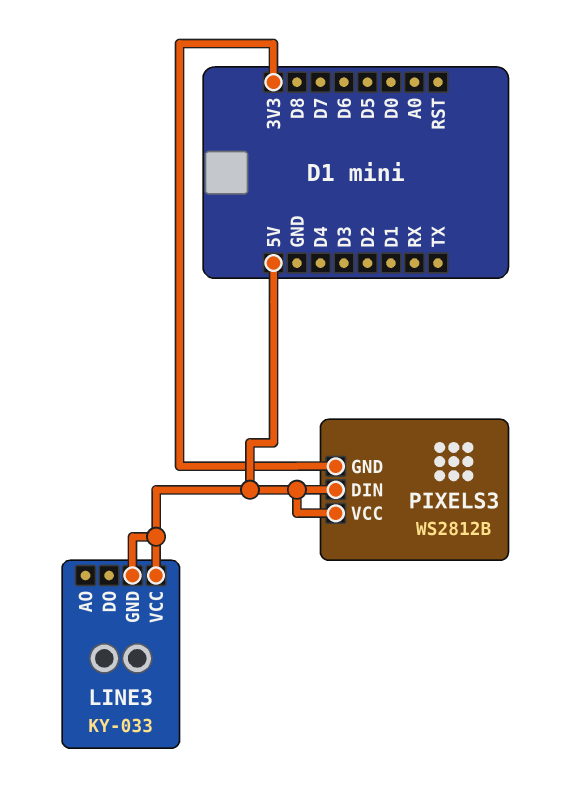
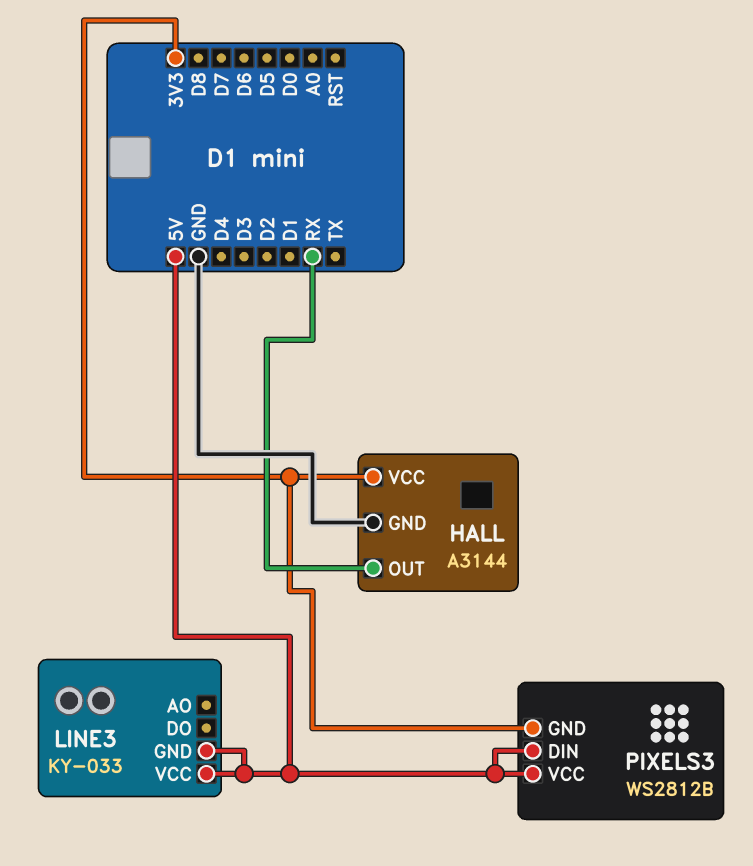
HALL: none -> A3144
HALL pin GND: none -> GND
HALL pin OUT: none -> RX
HALL pin VCC: none -> 3V3

